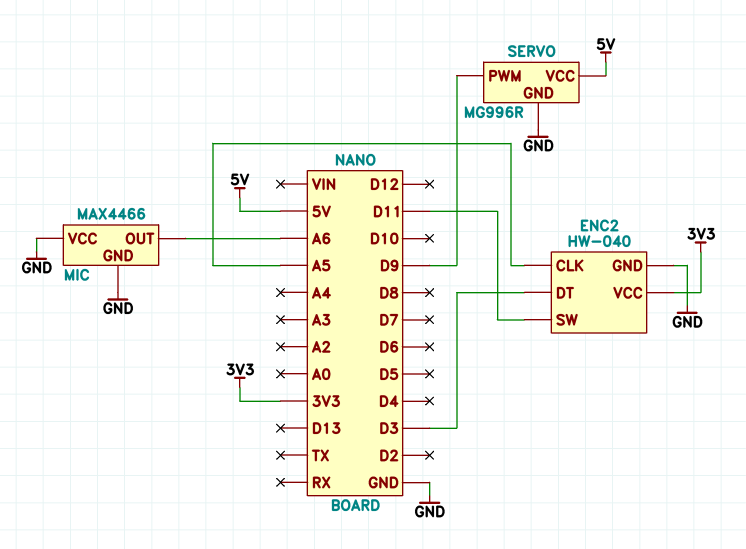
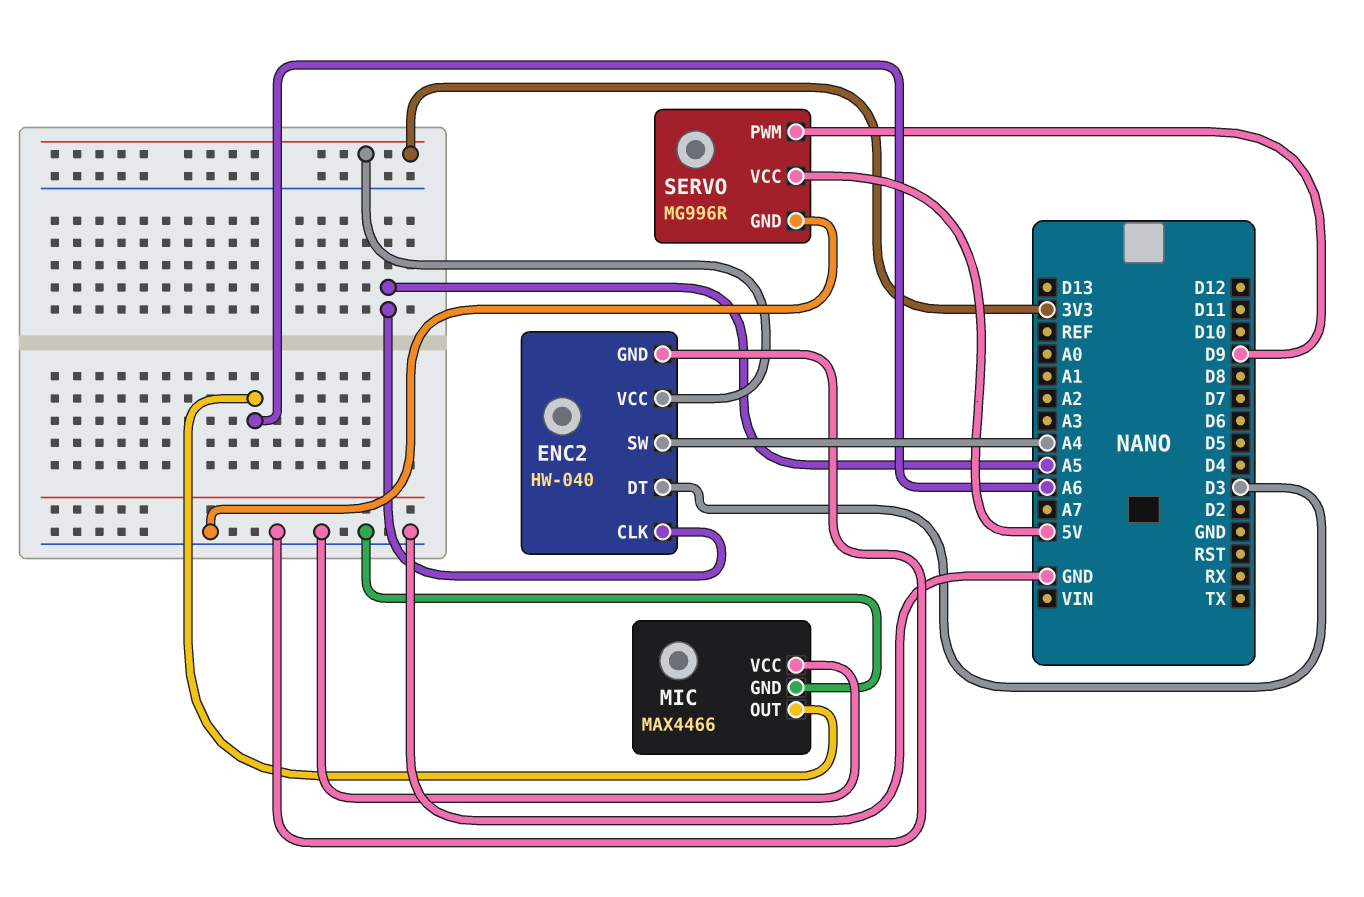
ENC2 pin SW: D11 -> A4

